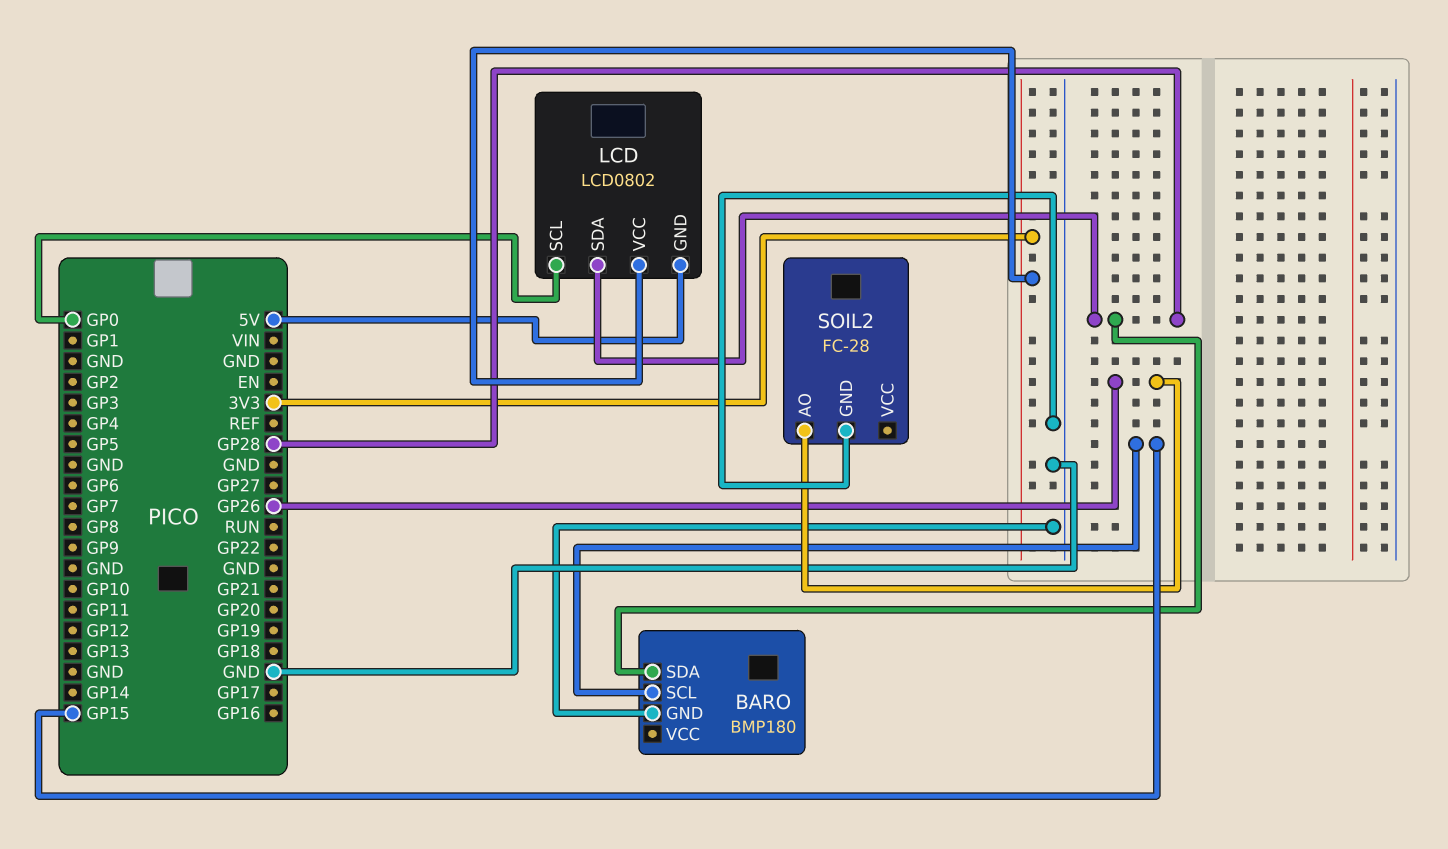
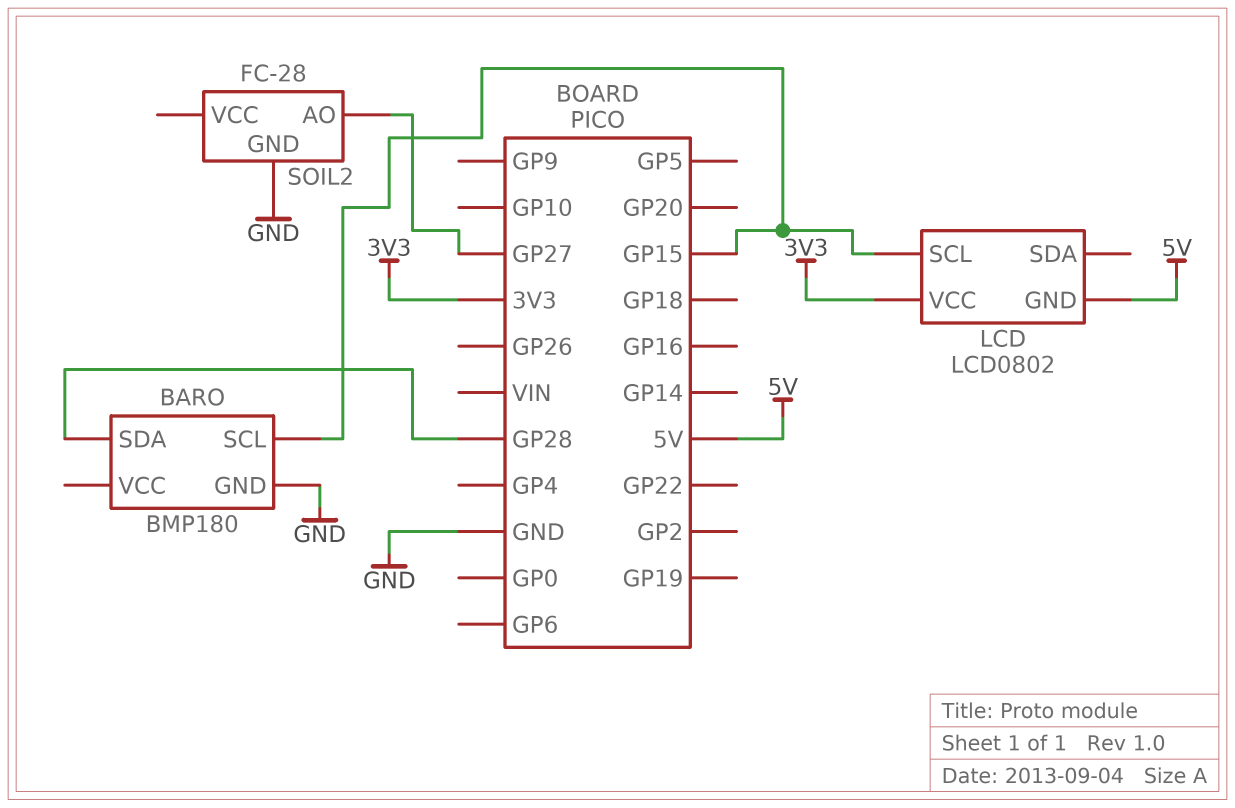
LCD pin SCL: GP0 -> GP15
LCD pin SDA: GP28 -> none
SOIL2 pin AO: GP26 -> GP27

